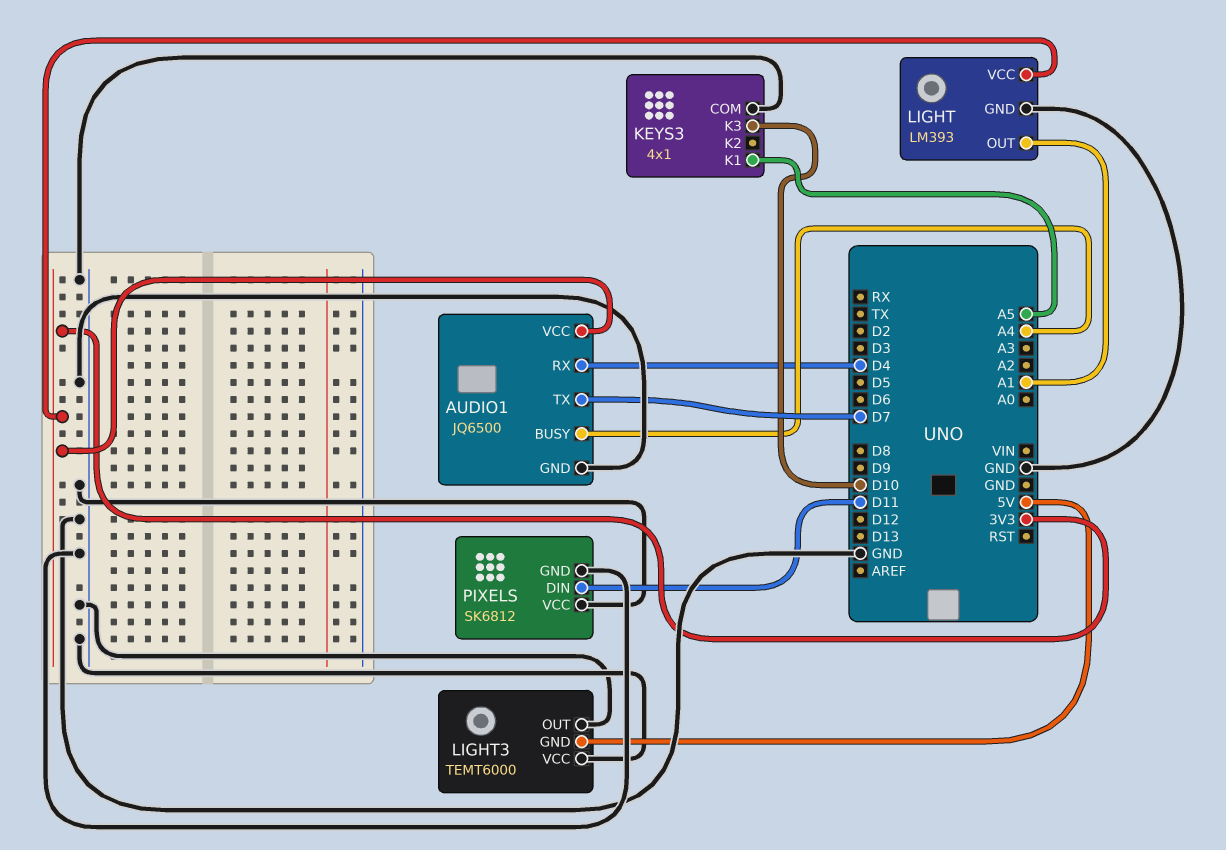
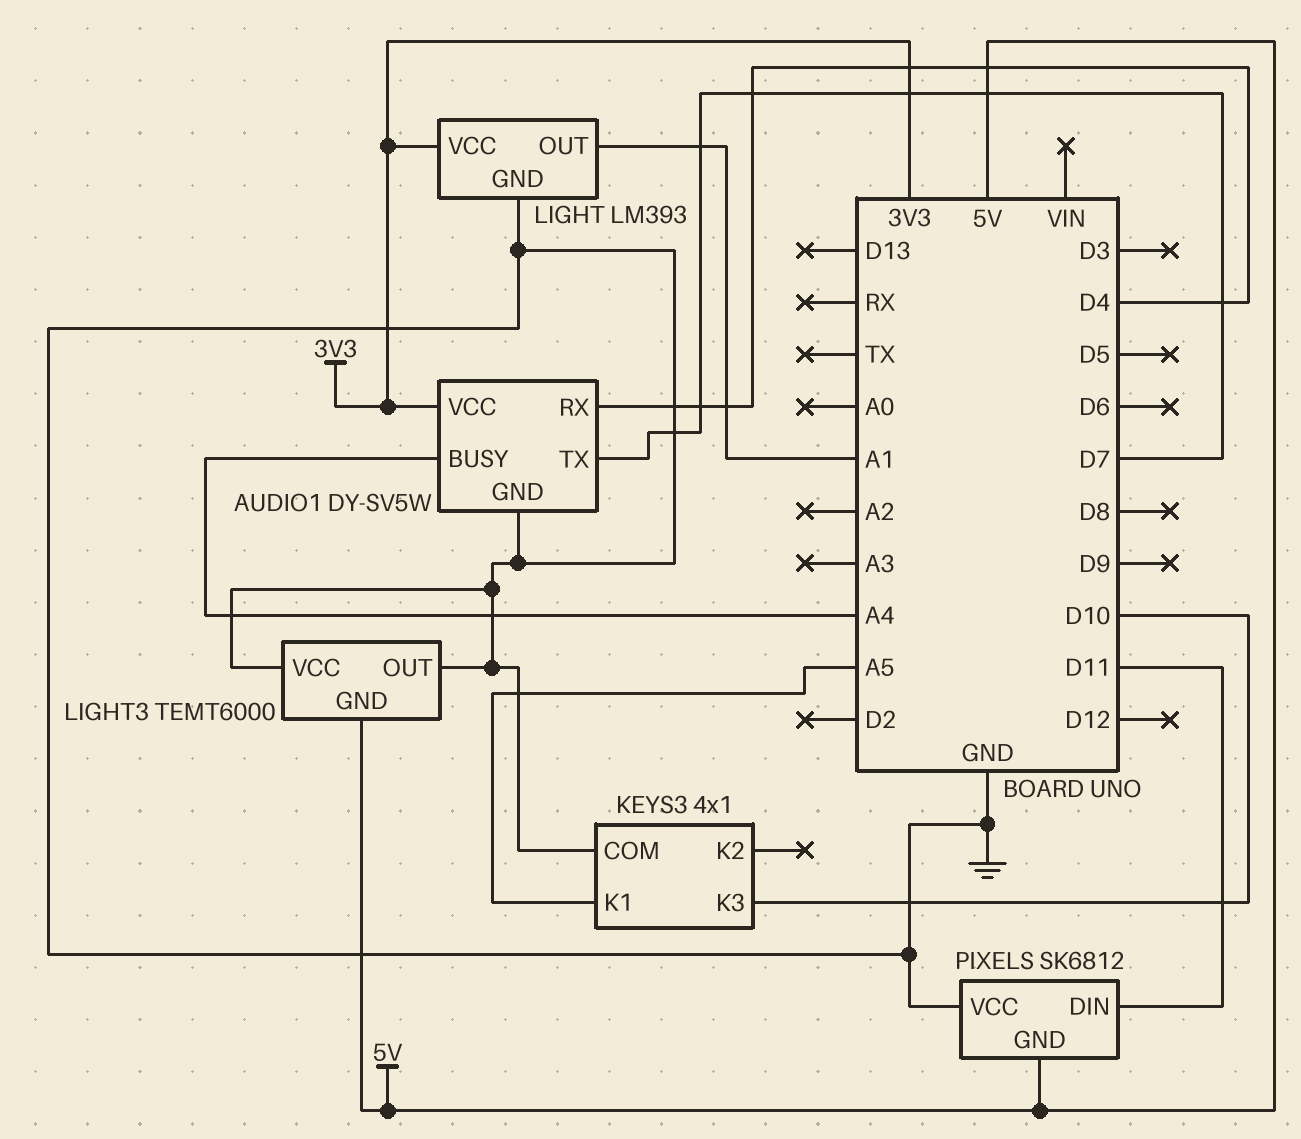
AUDIO1: JQ6500 -> DY-SV5W
PIXELS pin GND: GND -> 5V

